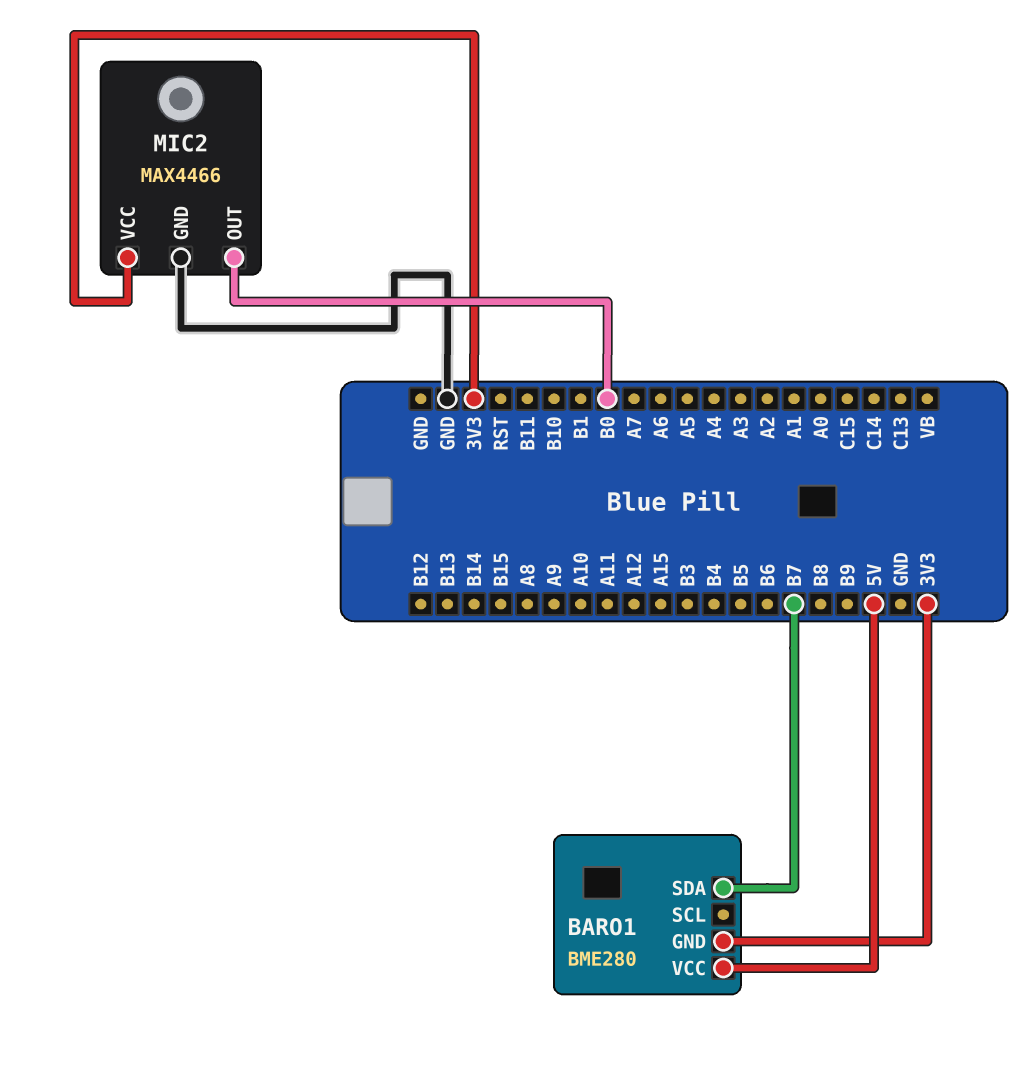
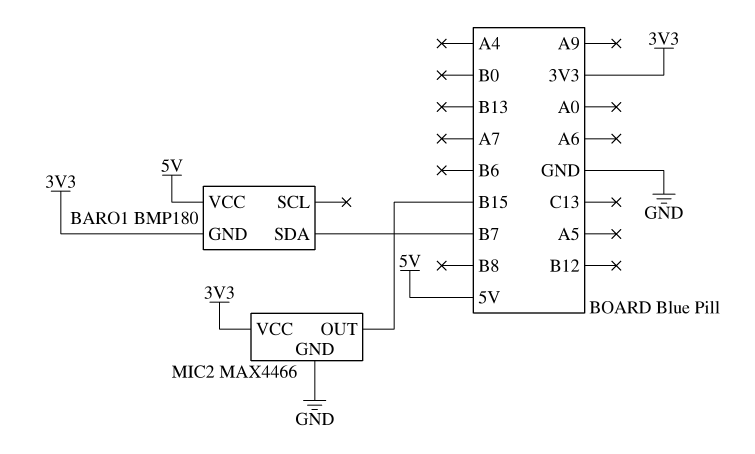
BARO1: BME280 -> BMP180
MIC2 pin OUT: B0 -> B15

